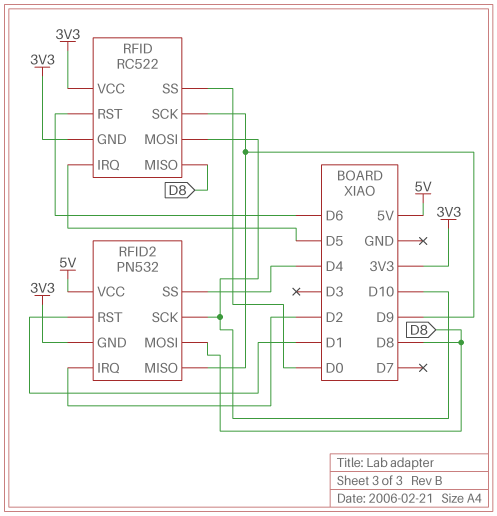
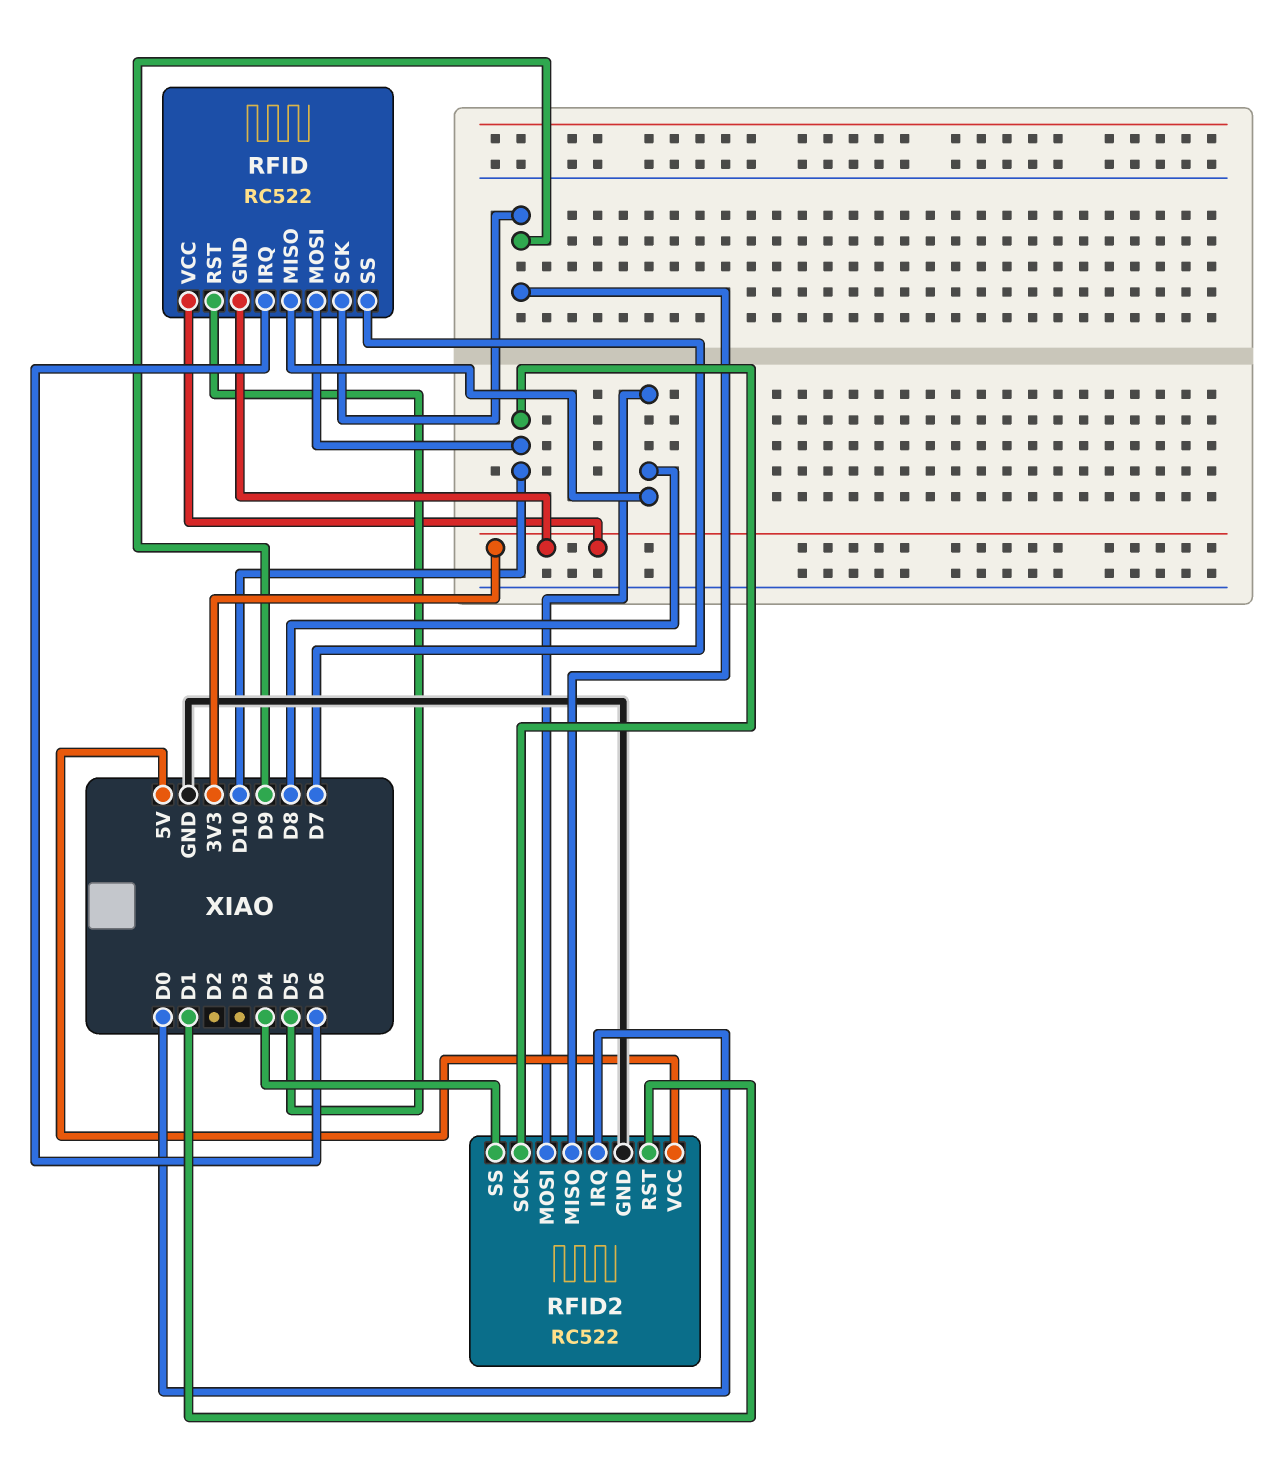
RFID pin IRQ: D5 -> D6
RFID pin RST: D6 -> D5
RFID pin SS: D0 -> D7
RFID2: PN532 -> RC522
RFID2 pin GND: 3V3 -> GND
RFID2 pin IRQ: D2 -> D0

